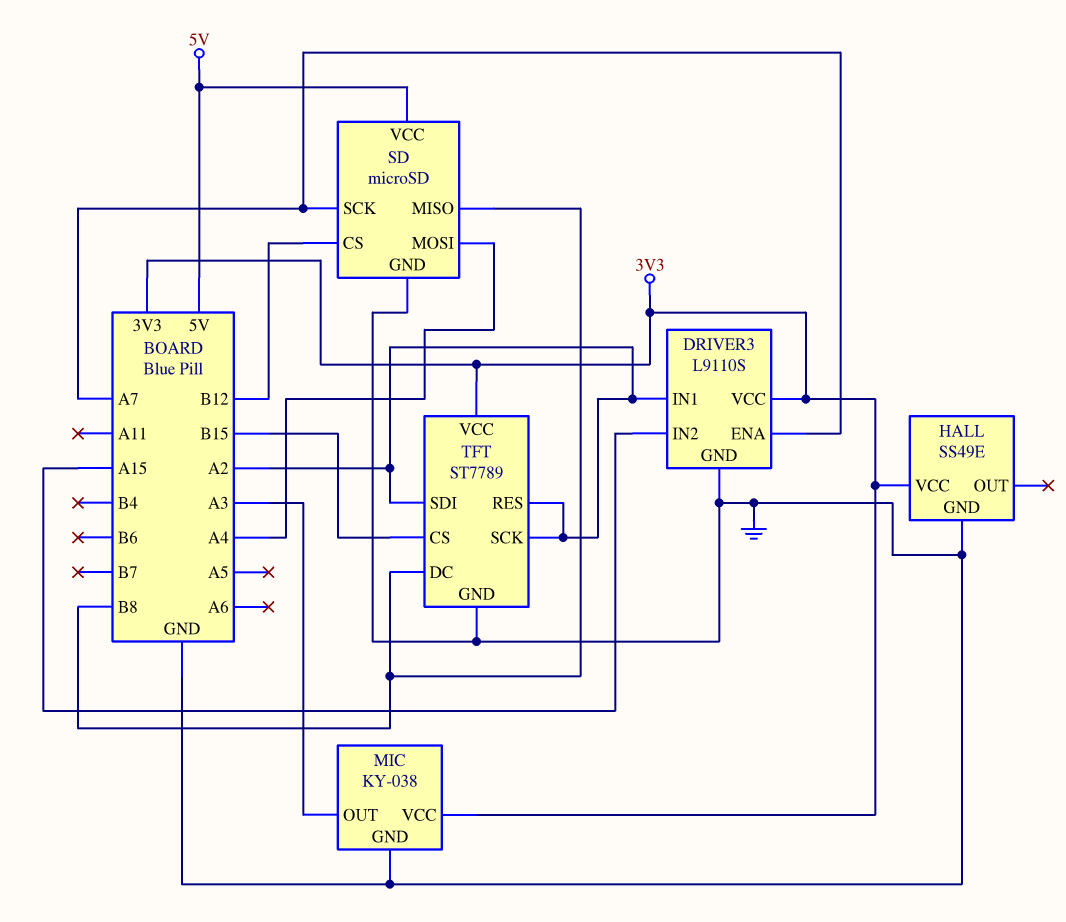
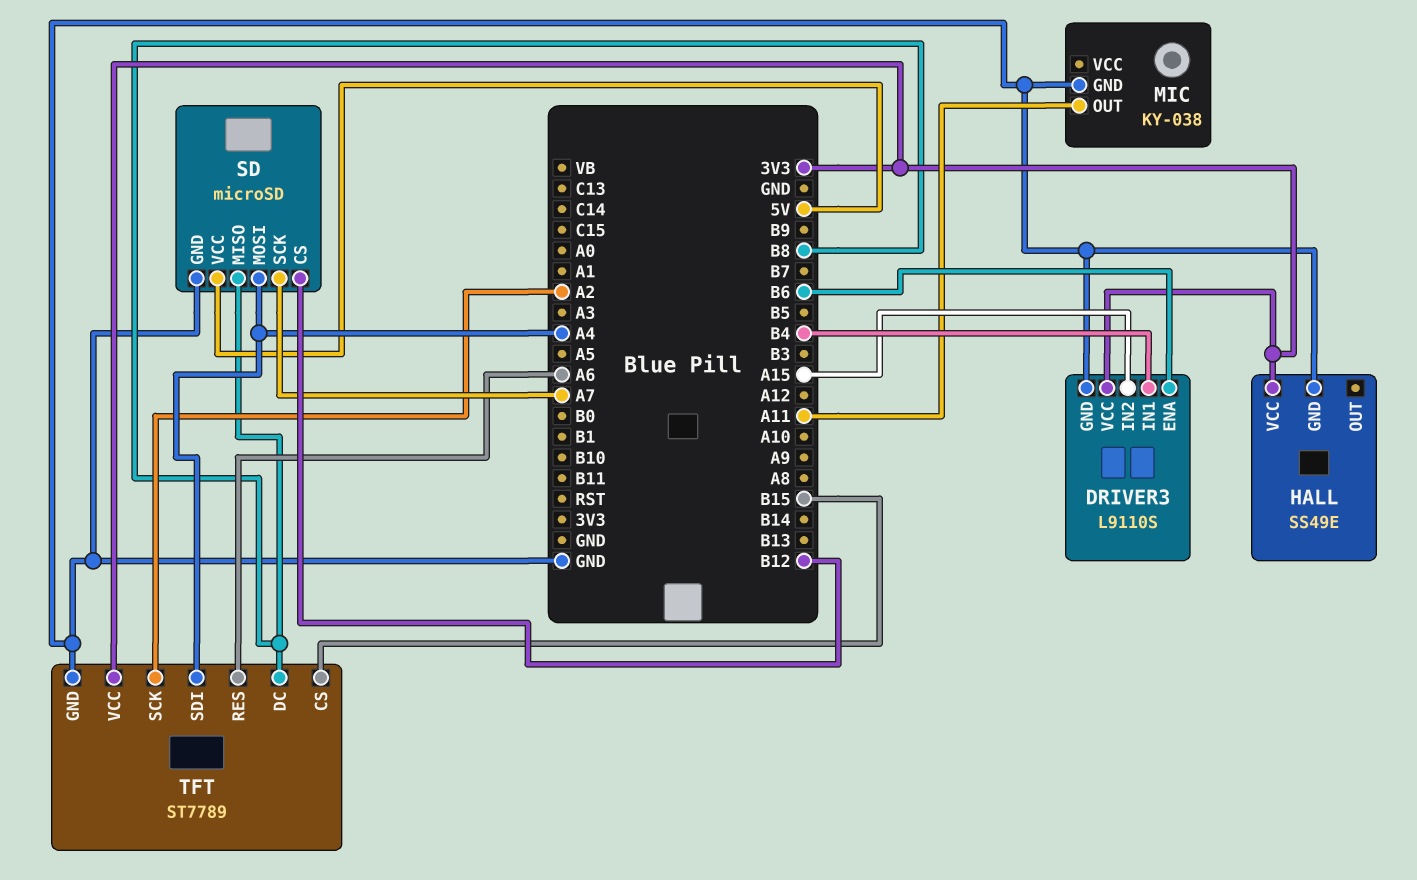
DRIVER3 pin ENA: A7 -> B6
DRIVER3 pin IN1: A2 -> B4
MIC pin OUT: A3 -> A11
MIC pin VCC: 3V3 -> none
TFT pin RES: A2 -> A6
TFT pin SDI: A2 -> A4

